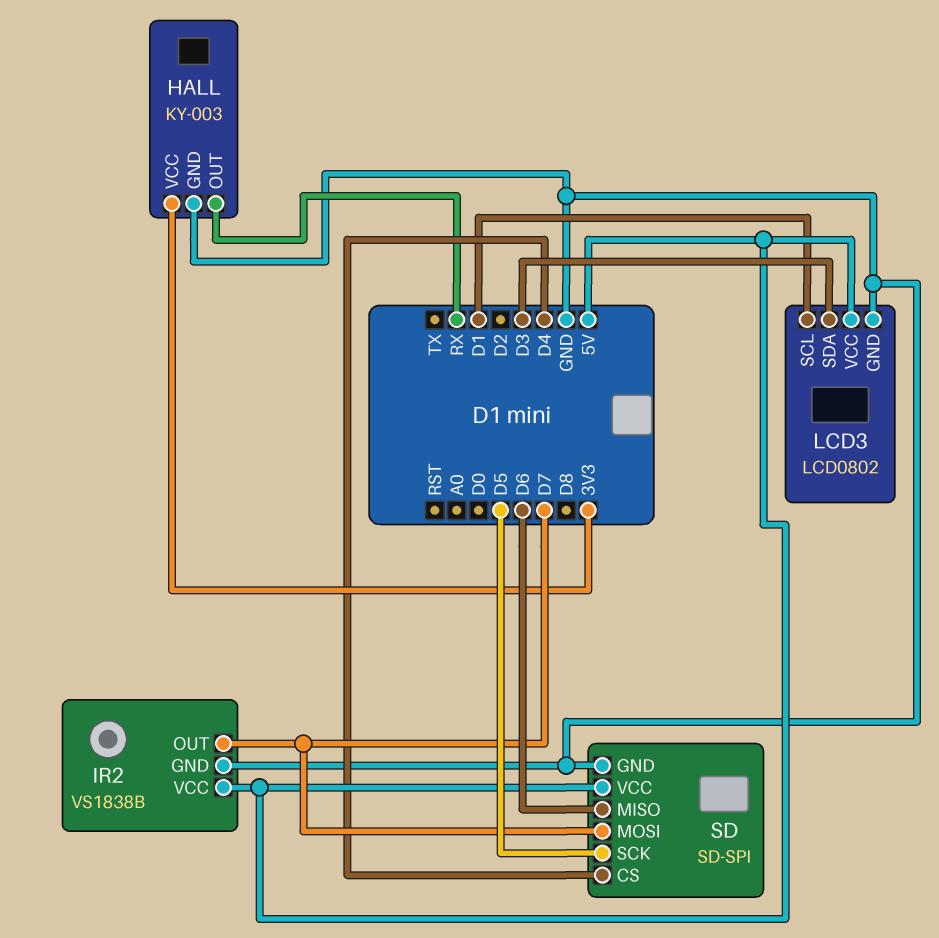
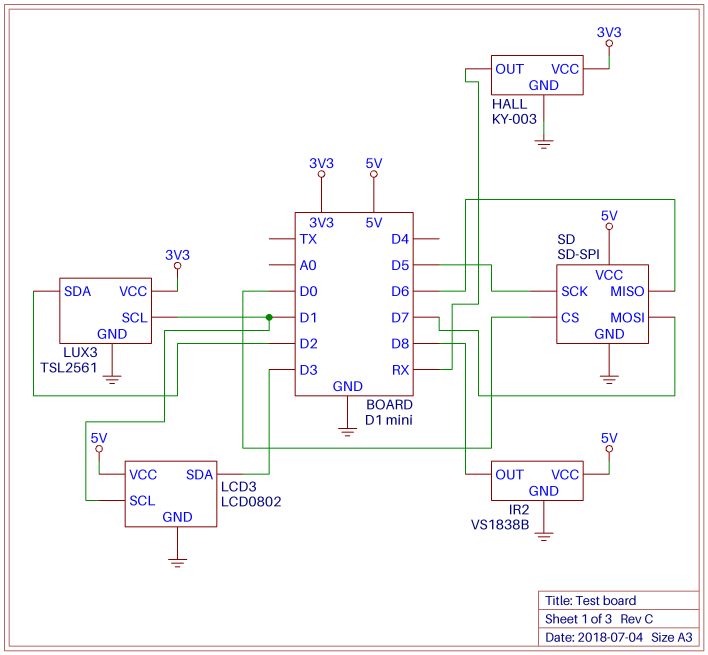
IR2 pin OUT: D7 -> D8
LUX3: none -> TSL2561
LUX3 pin GND: none -> GND
LUX3 pin SCL: none -> D1
LUX3 pin SDA: none -> D2
LUX3 pin VCC: none -> 3V3
SD pin CS: D4 -> D0

